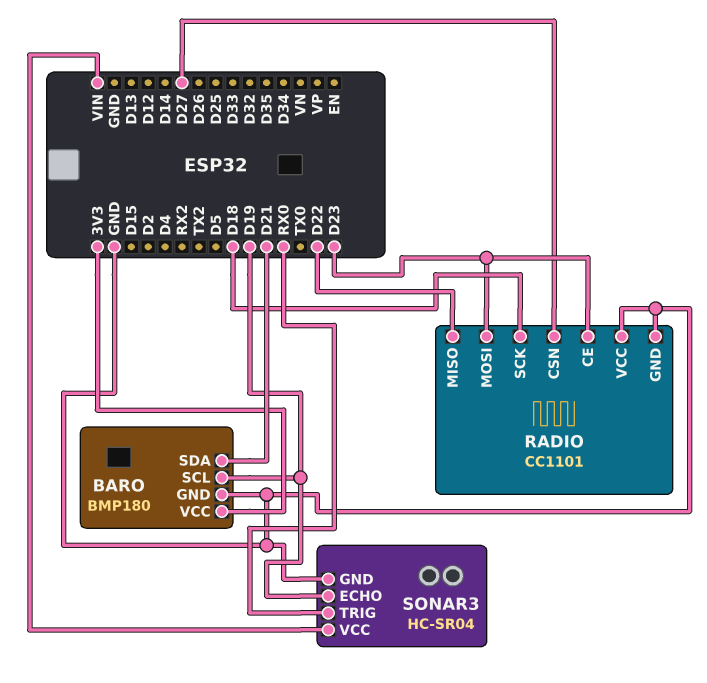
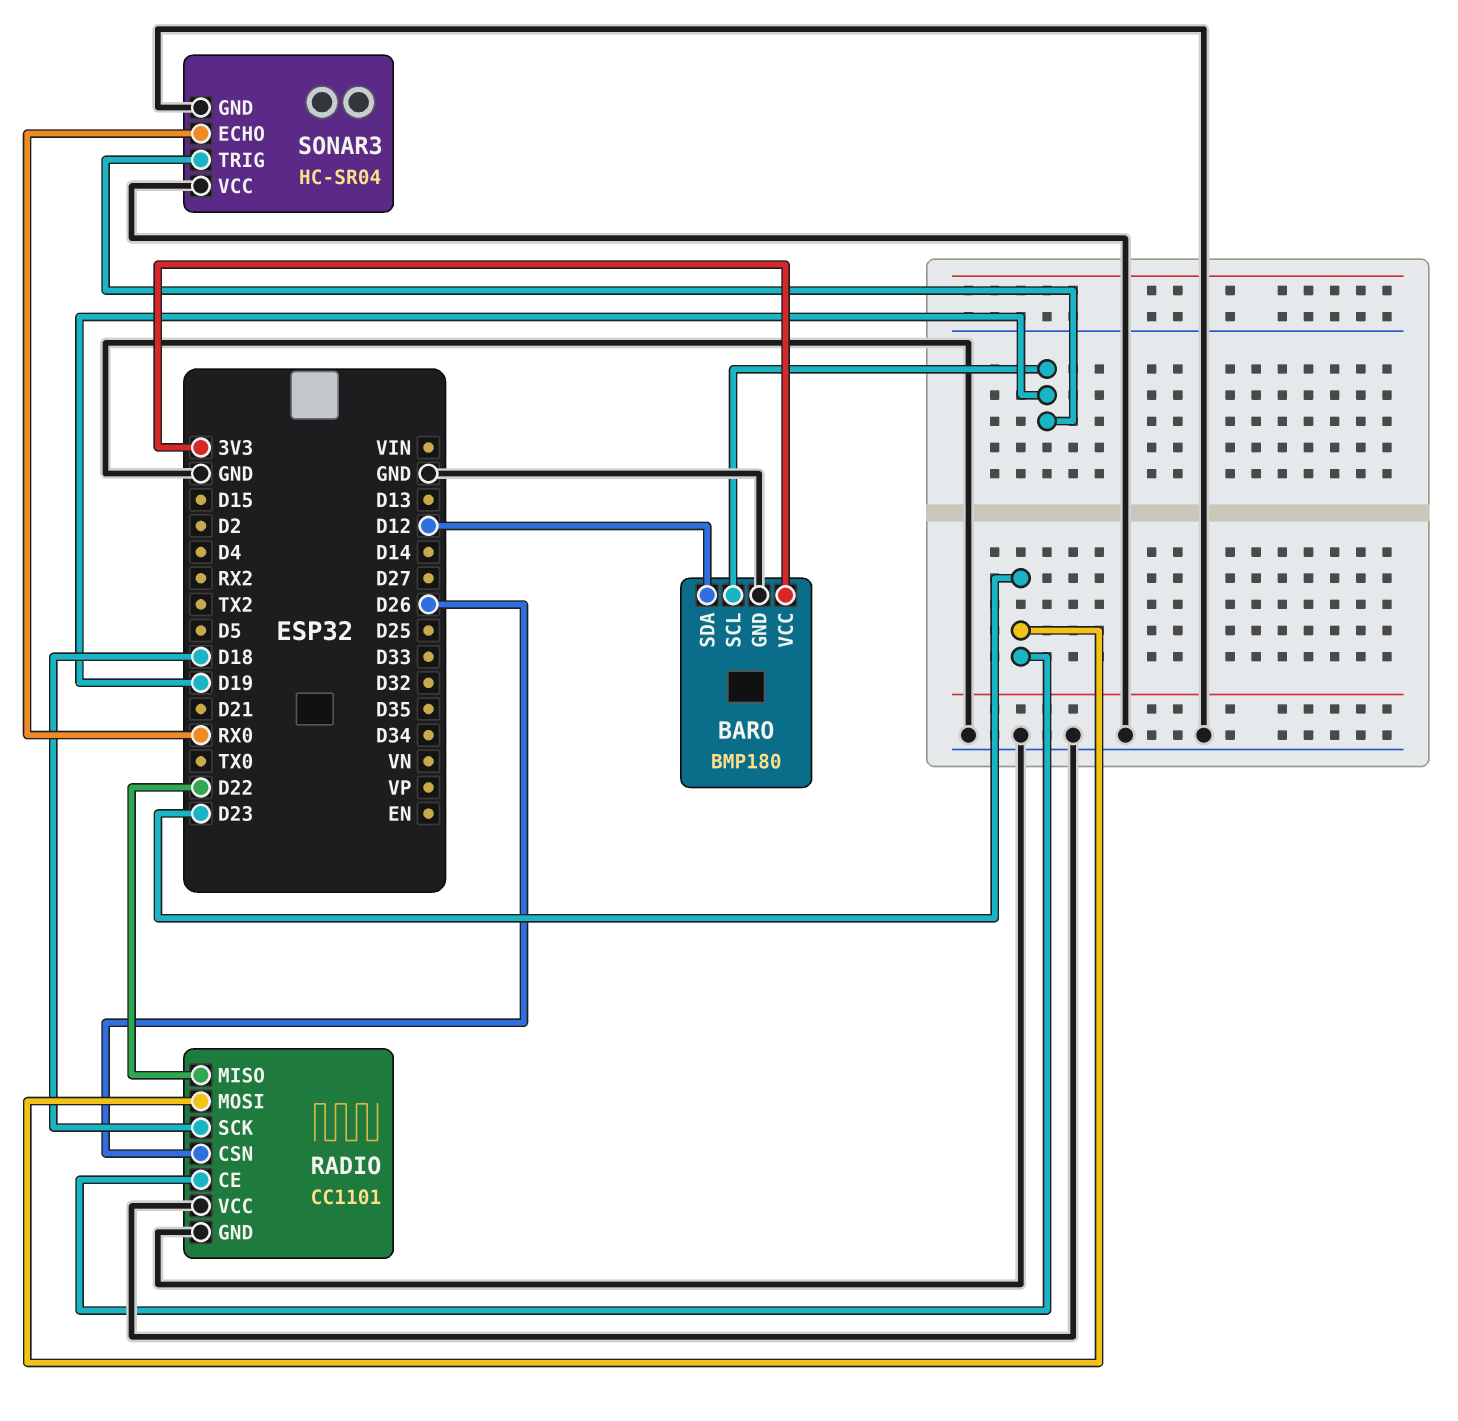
BARO pin SDA: D21 -> D12
RADIO pin CSN: D27 -> D26
SONAR3 pin ECHO: D19 -> RX0
SONAR3 pin TRIG: RX0 -> D19
SONAR3 pin VCC: VIN -> GND

